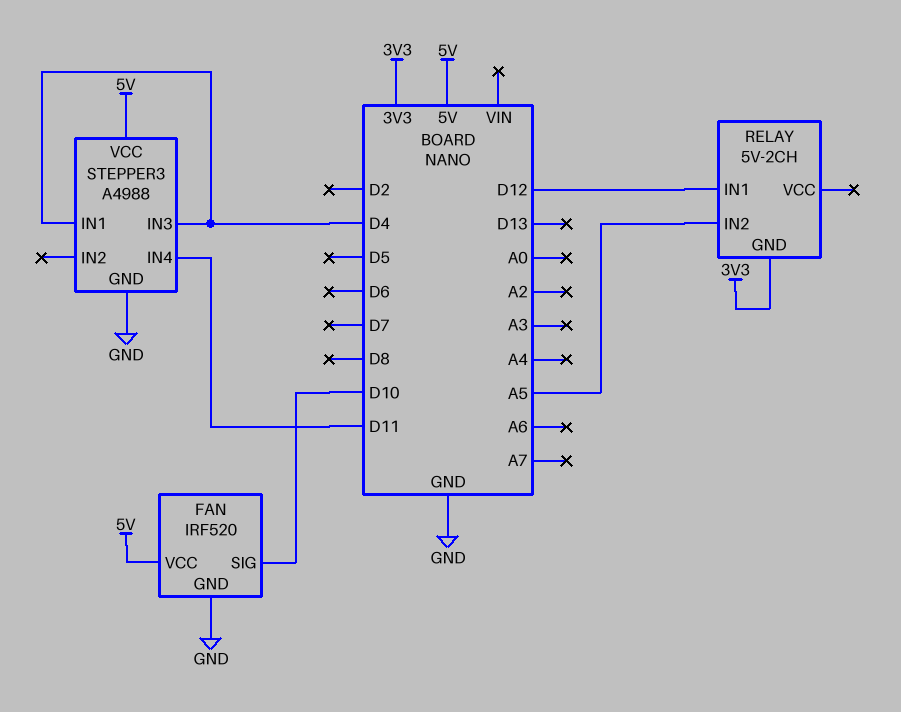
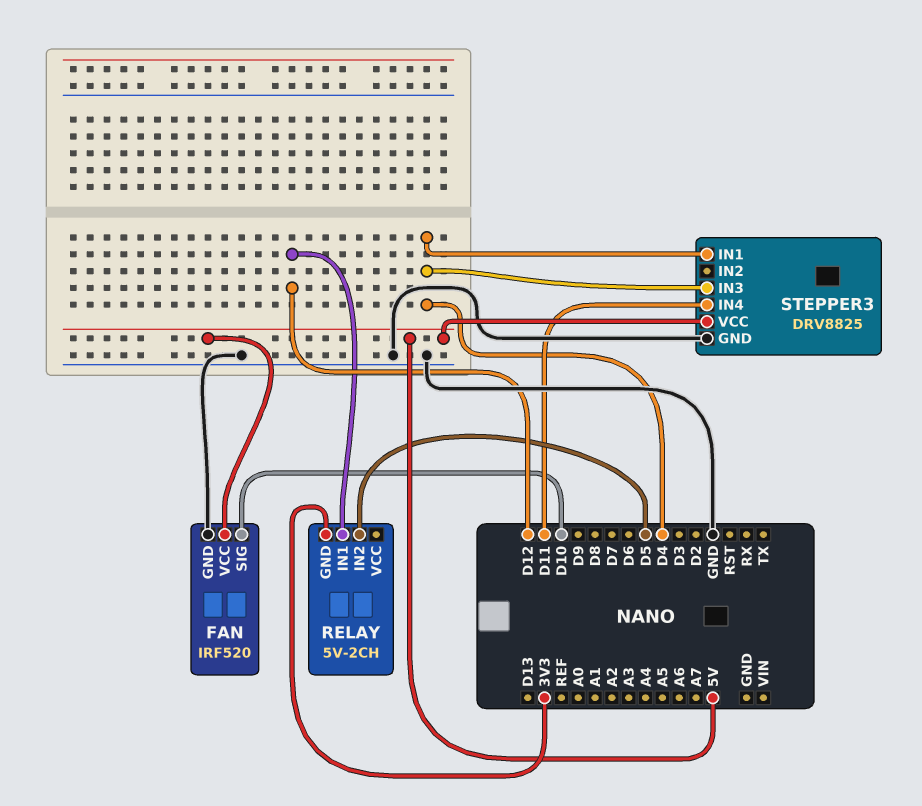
RELAY pin IN2: A5 -> D5
STEPPER3: A4988 -> DRV8825

